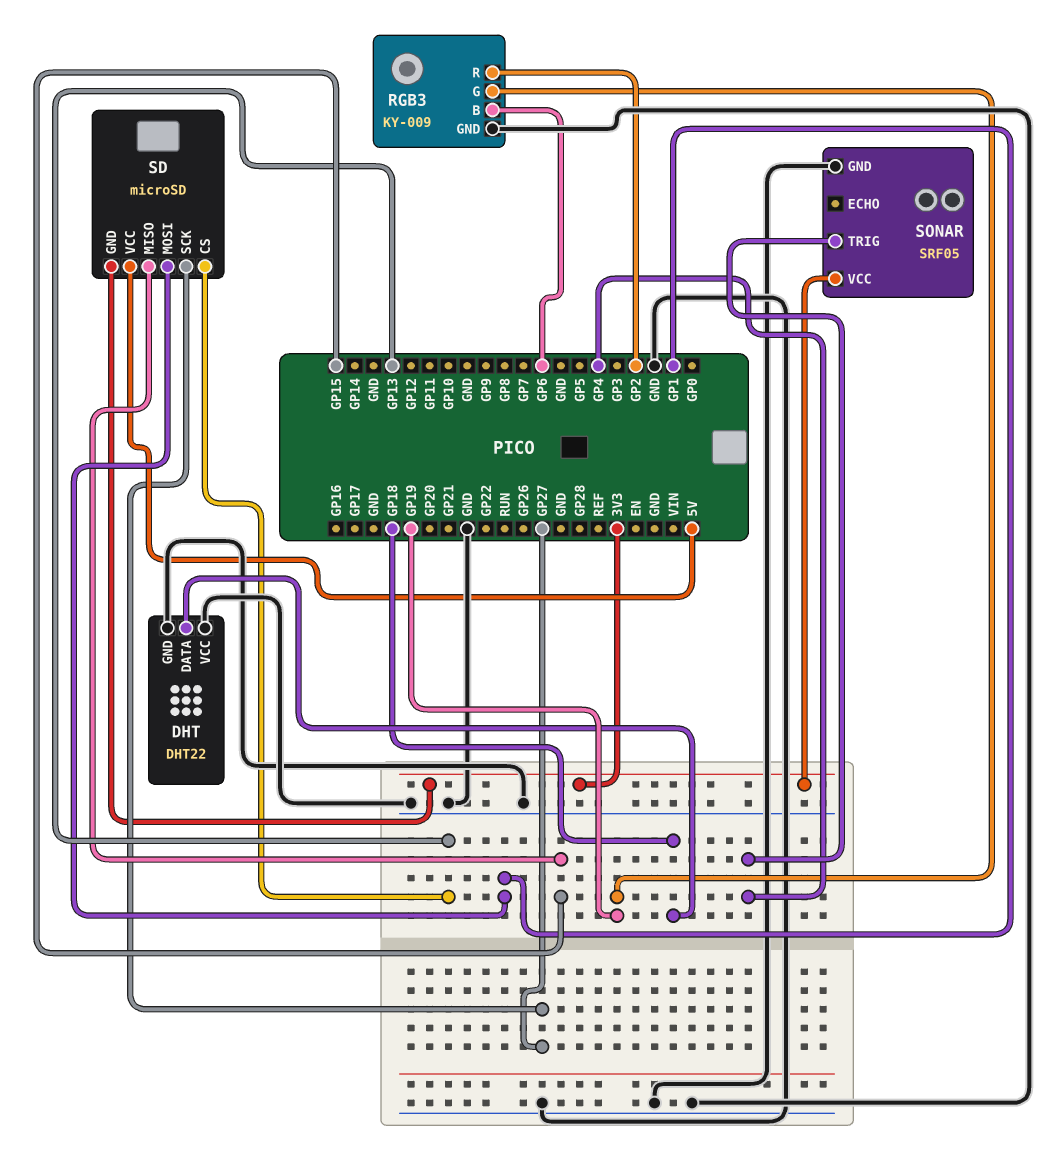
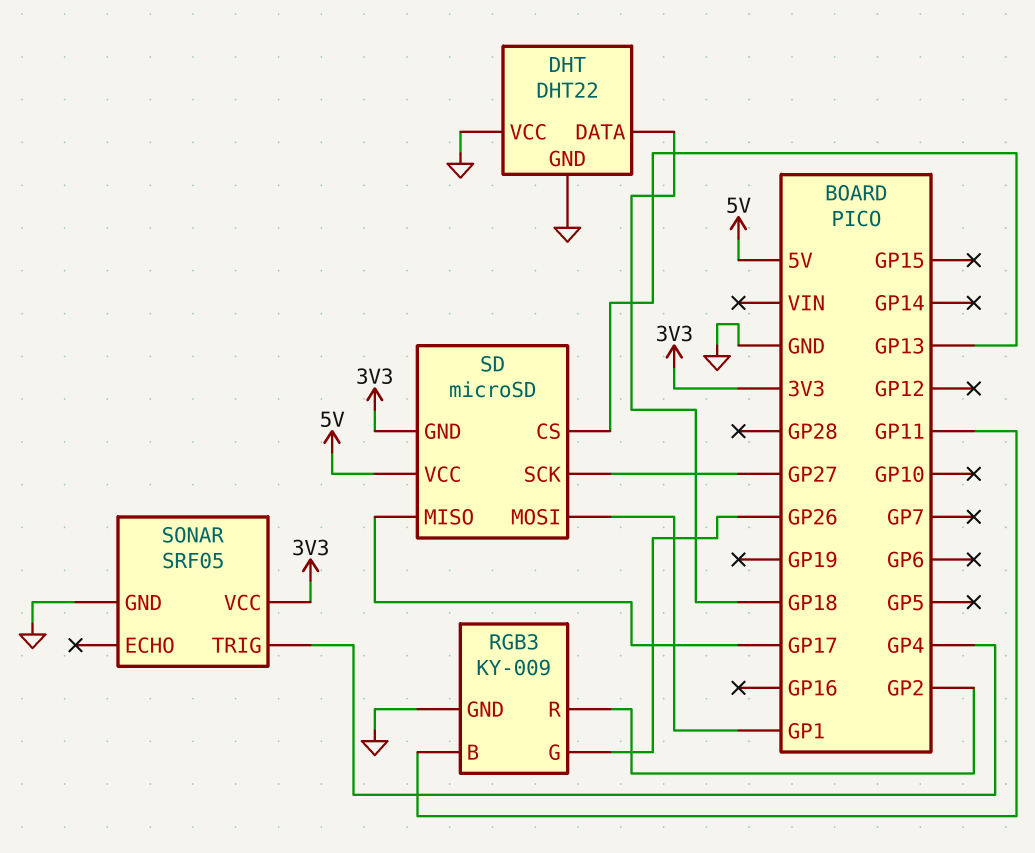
RGB3 pin B: GP6 -> GP11
RGB3 pin G: GP19 -> GP26
SD pin MISO: GP15 -> GP17

